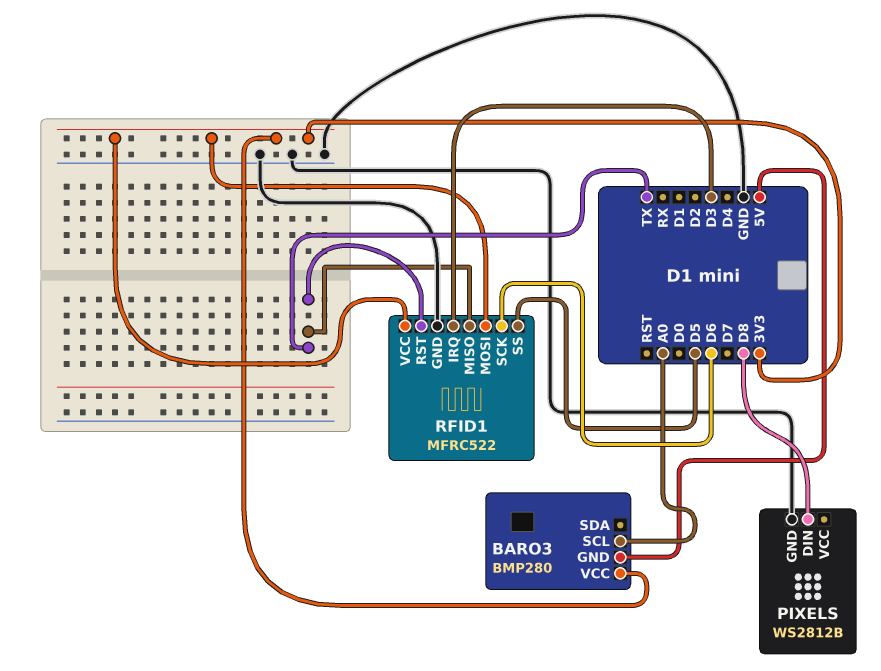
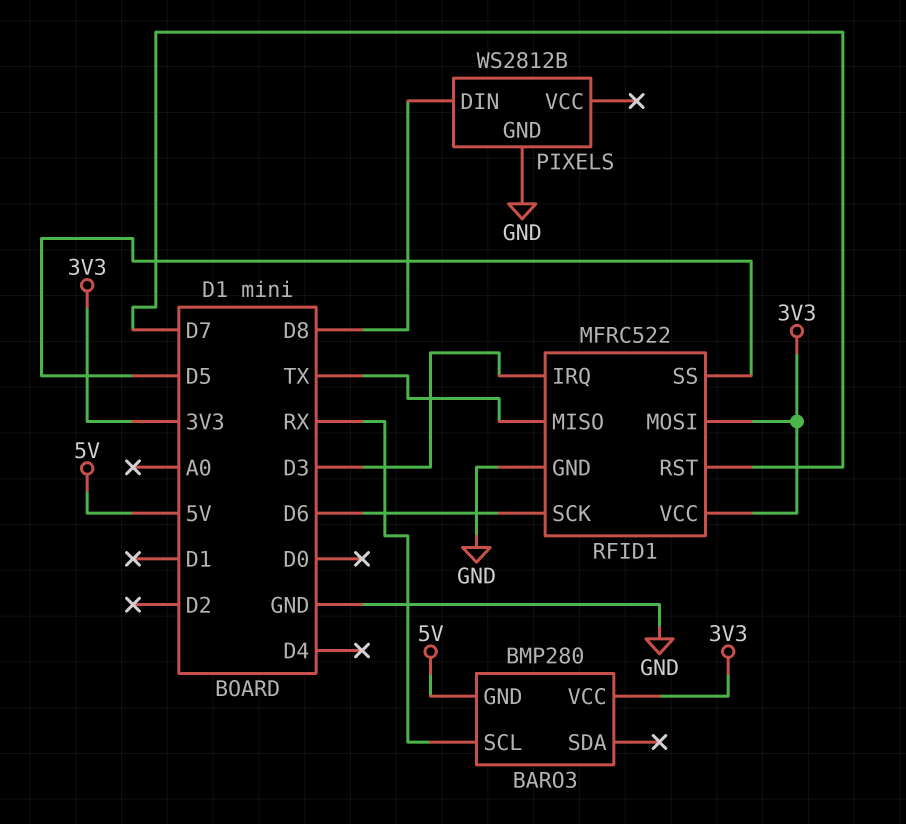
BARO3 pin SCL: A0 -> RX
RFID1 pin RST: TX -> D7

